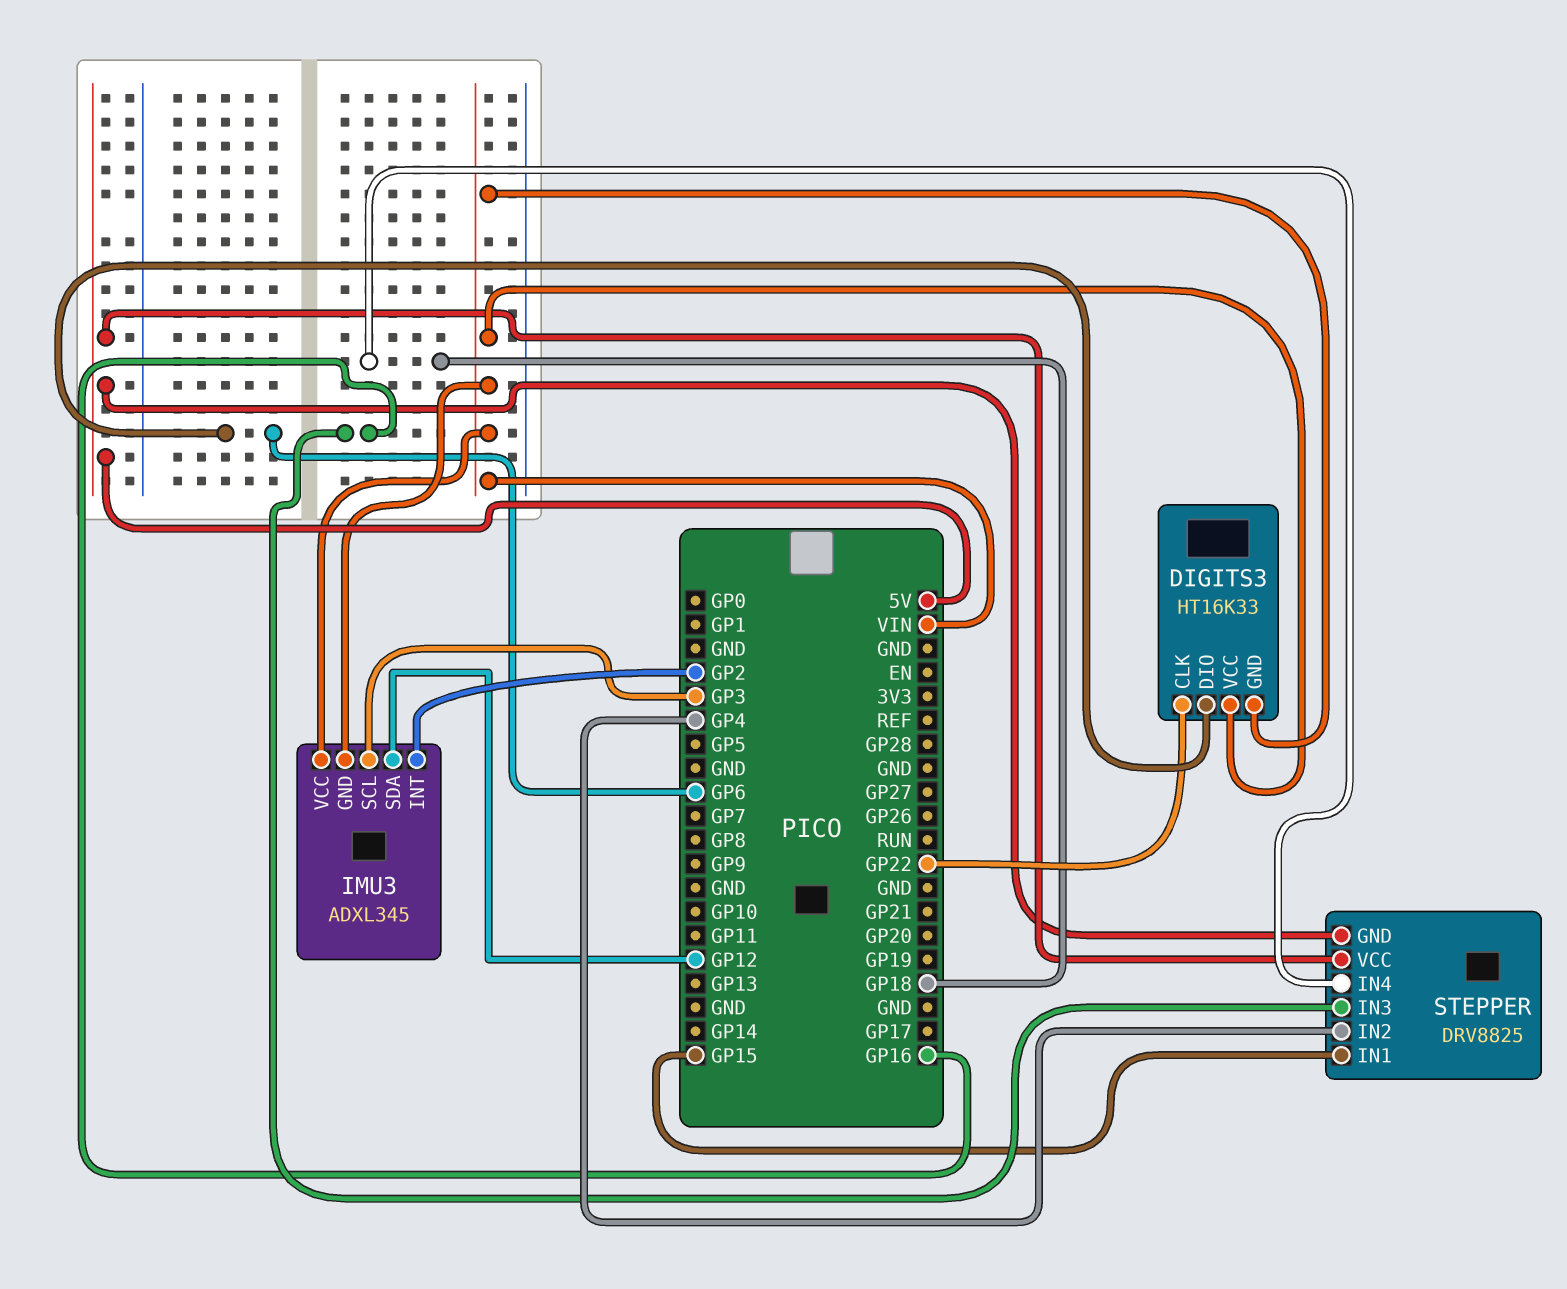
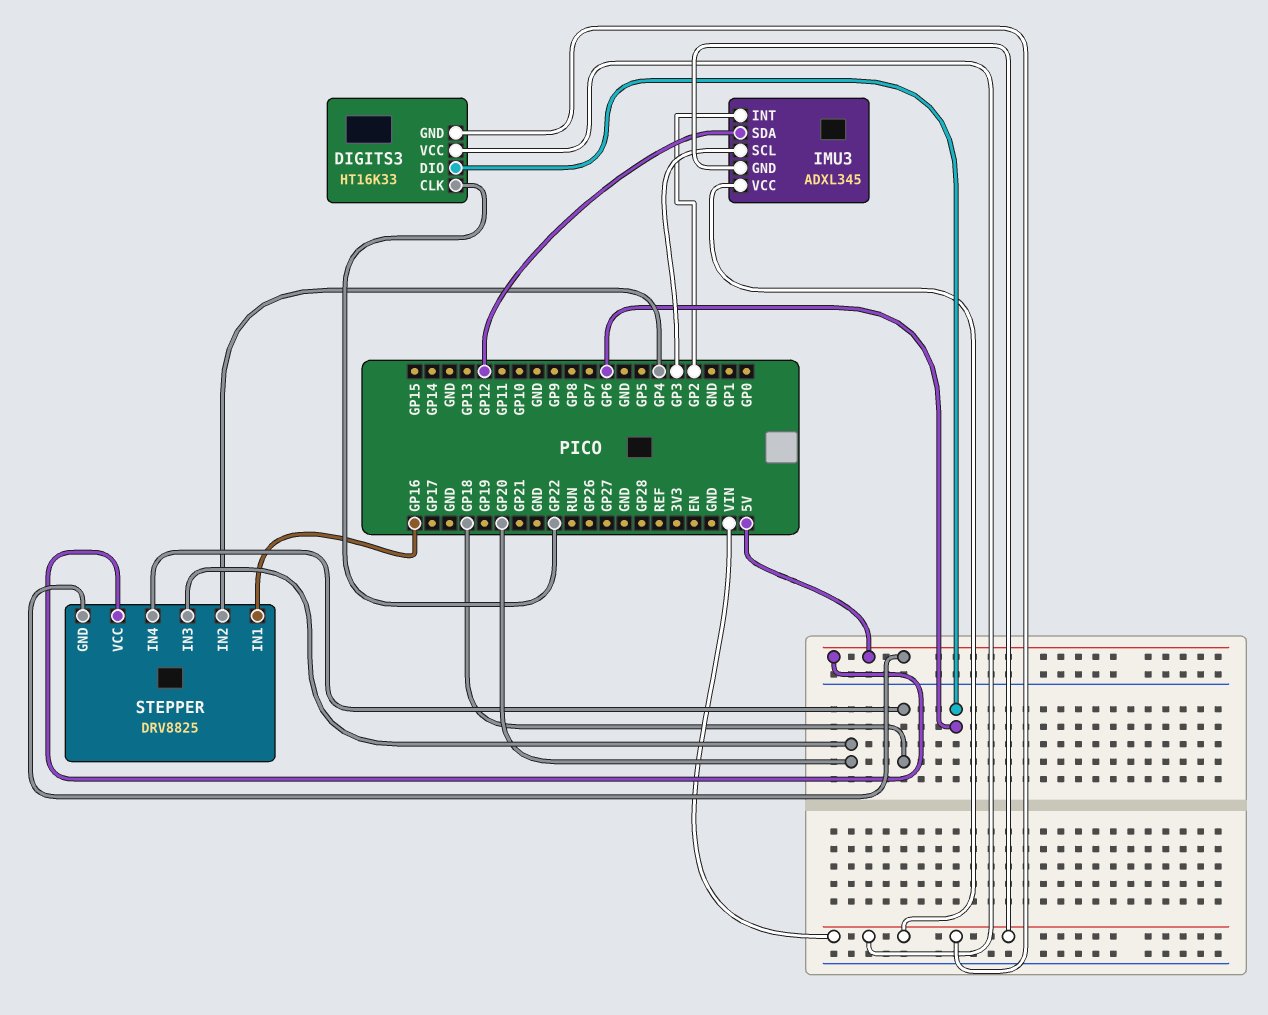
STEPPER pin IN1: GP15 -> GP16
STEPPER pin IN3: GP16 -> GP20

